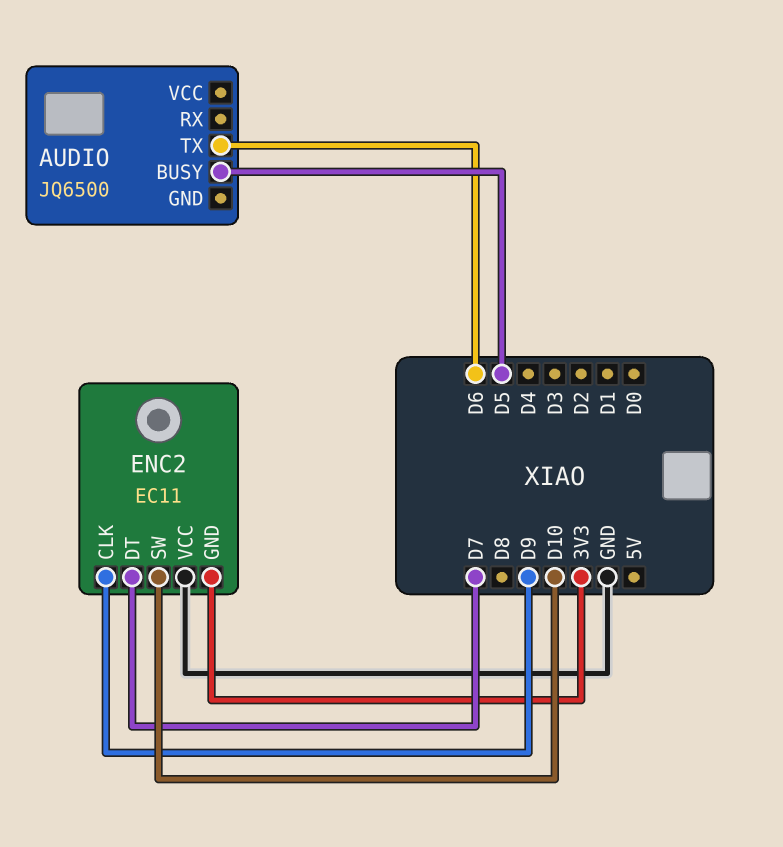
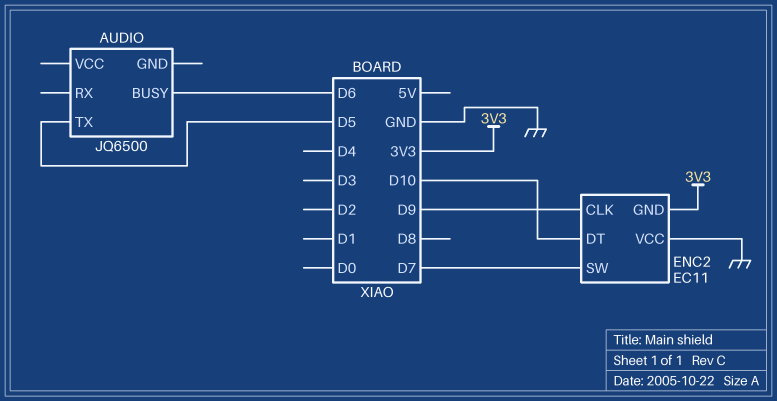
AUDIO pin BUSY: D5 -> D6
AUDIO pin TX: D6 -> D5
ENC2 pin DT: D7 -> D10
ENC2 pin SW: D10 -> D7

